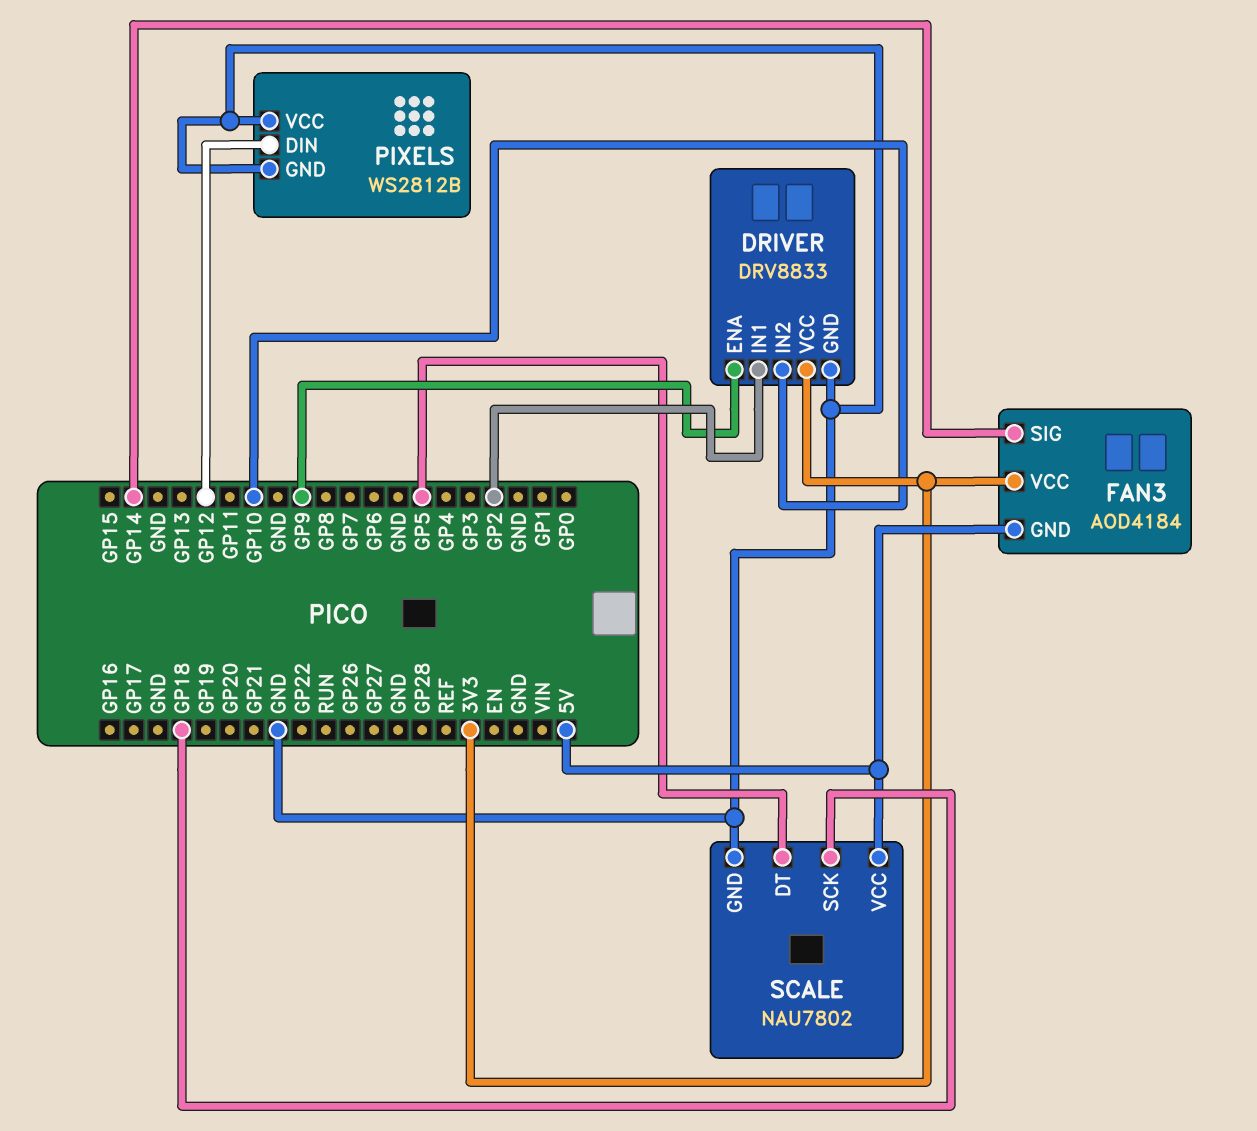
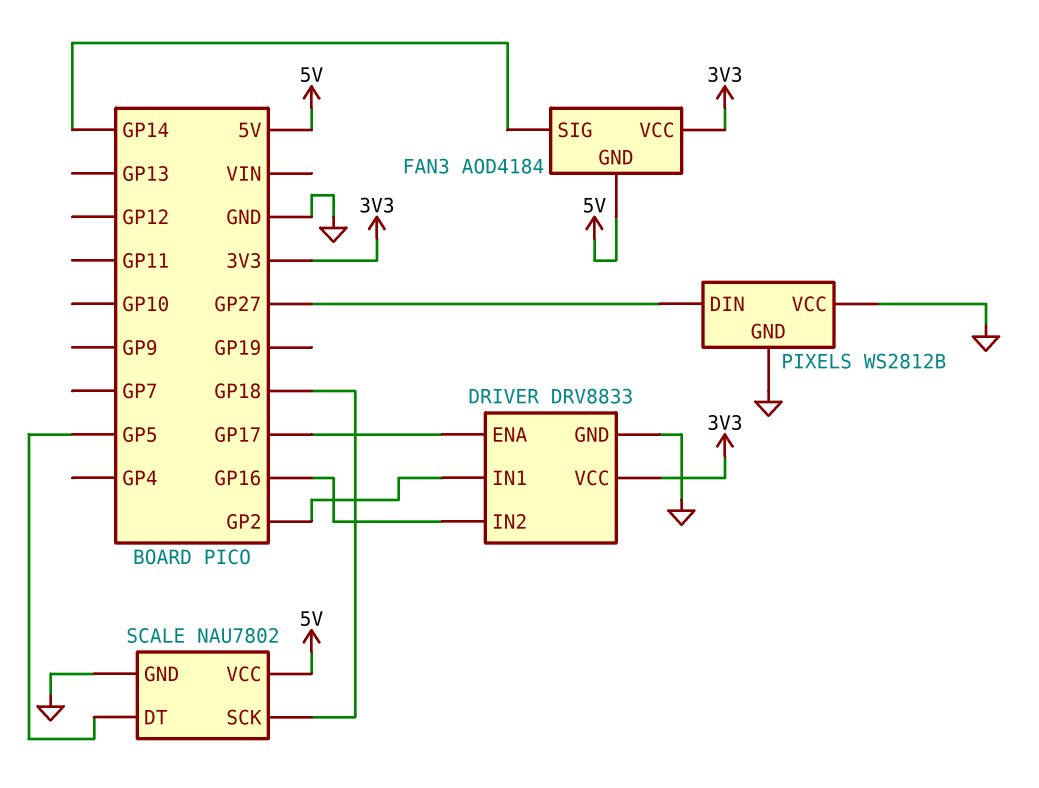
DRIVER pin ENA: GP9 -> GP17
DRIVER pin IN2: GP10 -> GP16
PIXELS pin DIN: GP12 -> GP27

